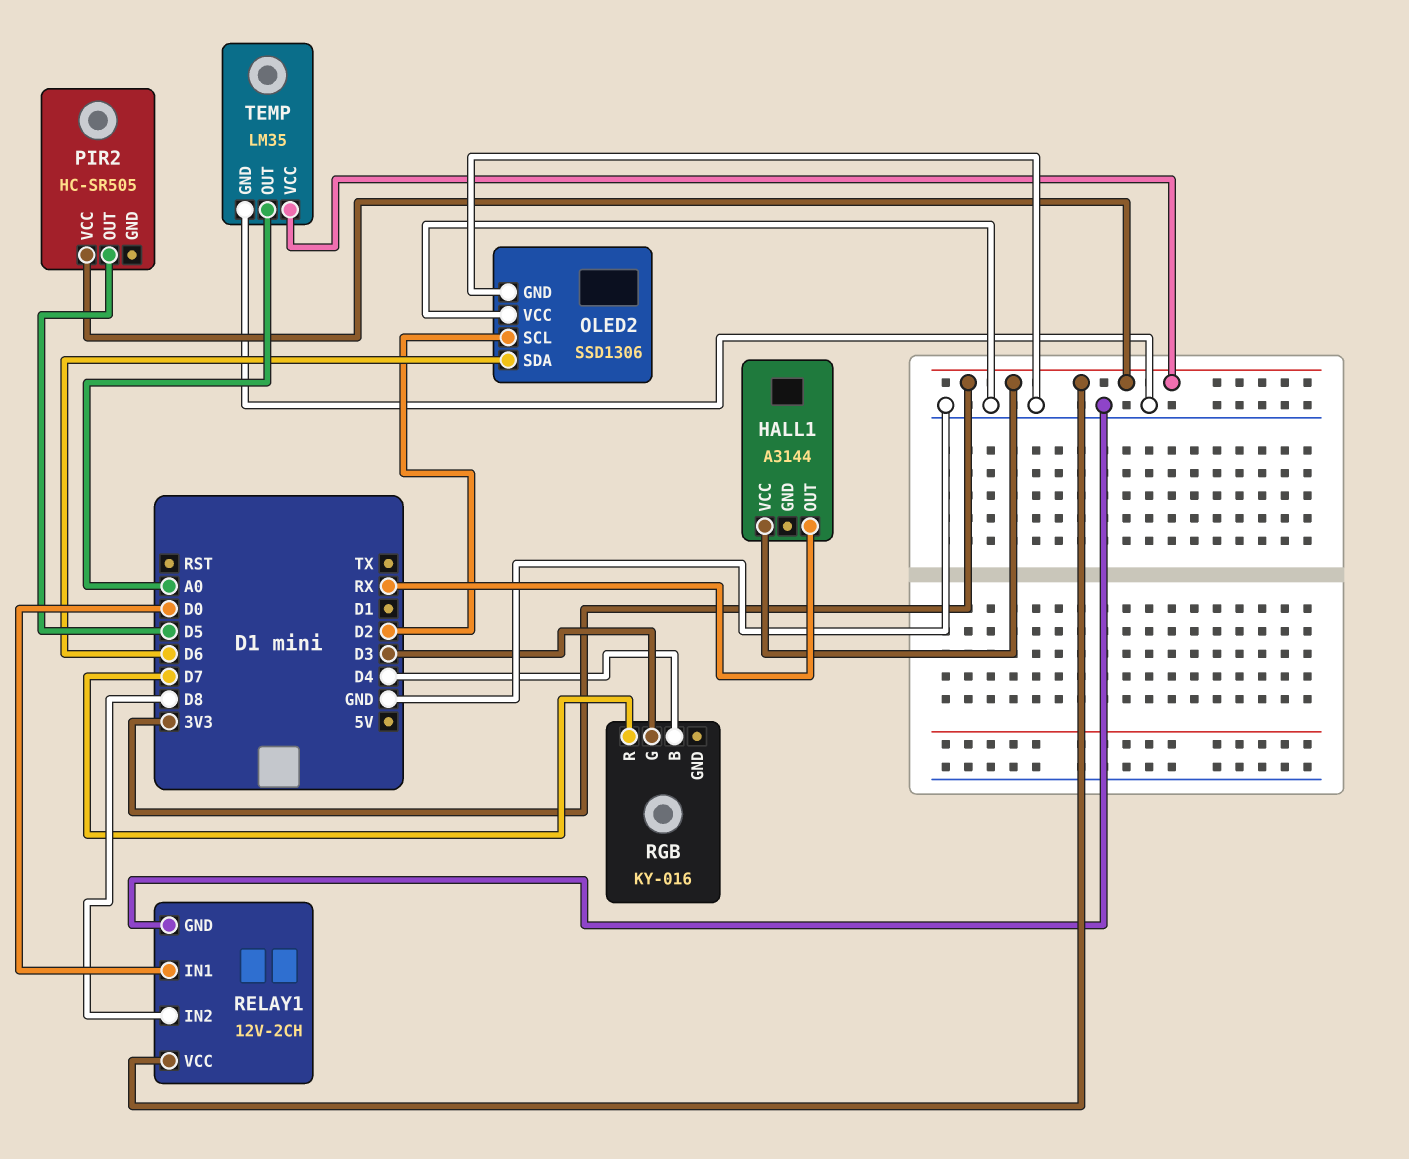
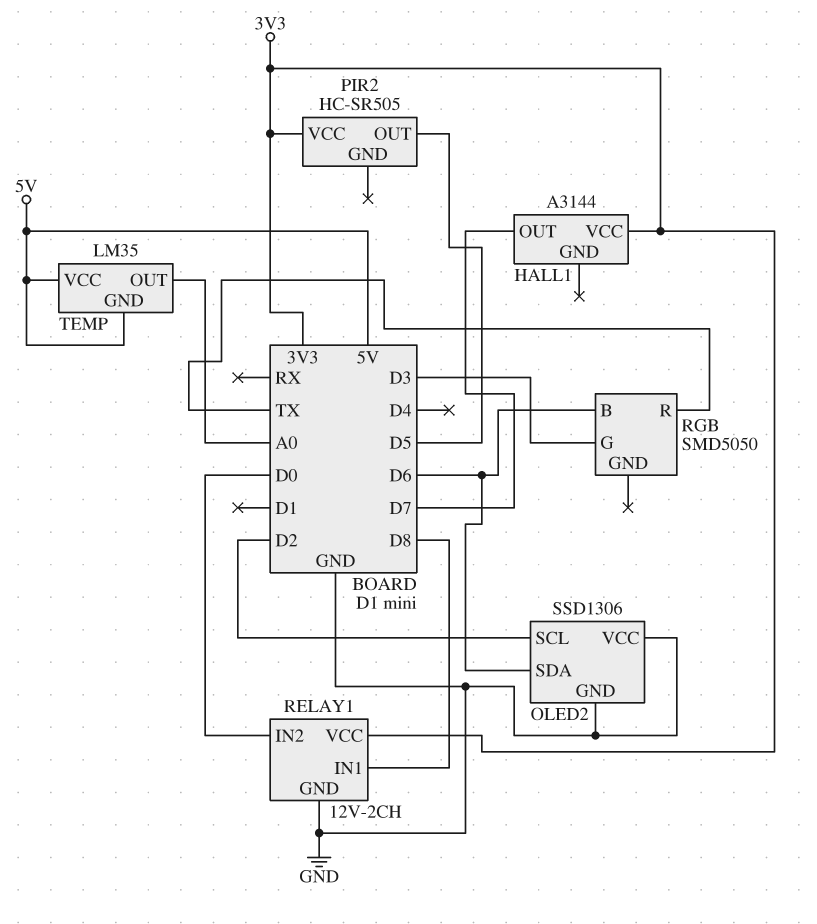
HALL1 pin OUT: RX -> D7
RELAY1 pin IN1: D0 -> D8
RELAY1 pin IN2: D8 -> D0
RGB: KY-016 -> SMD5050
RGB pin B: D4 -> D6
RGB pin R: D7 -> TX
TEMP pin GND: GND -> 5V
TEMP pin VCC: 3V3 -> 5V

